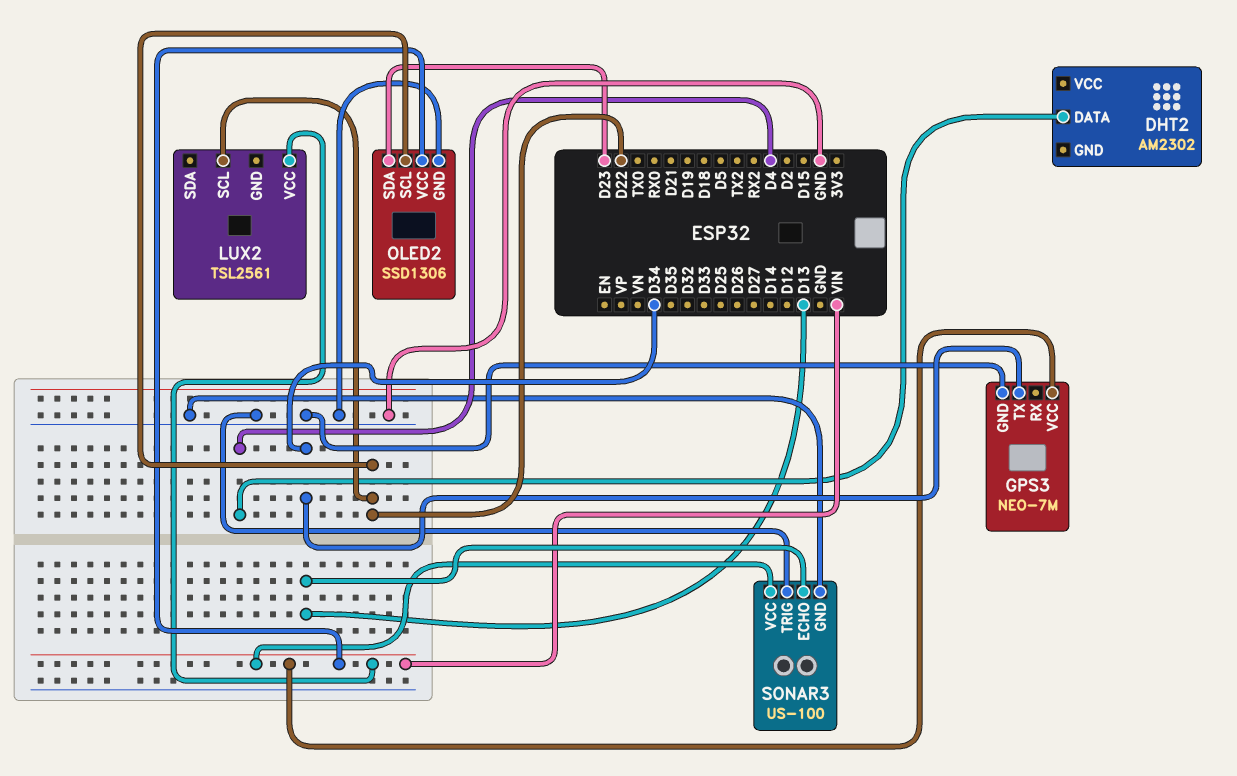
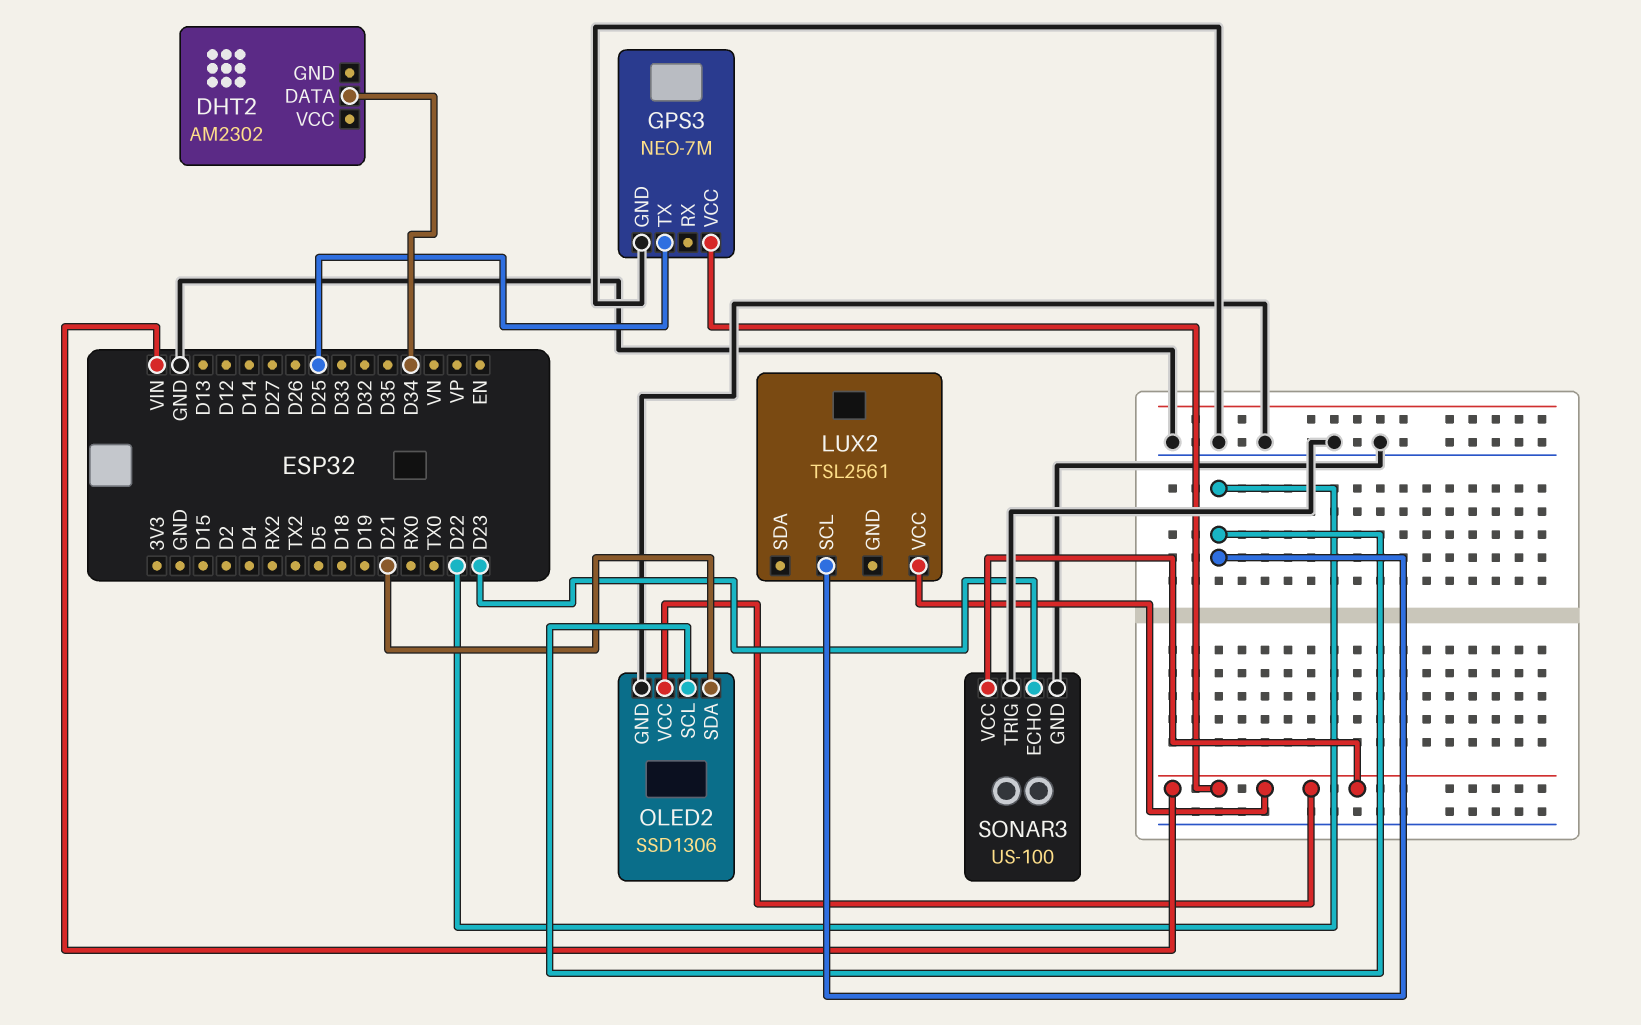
DHT2 pin DATA: D4 -> D34
GPS3 pin TX: D34 -> D25
OLED2 pin SDA: D23 -> D21
SONAR3 pin ECHO: D13 -> D23

